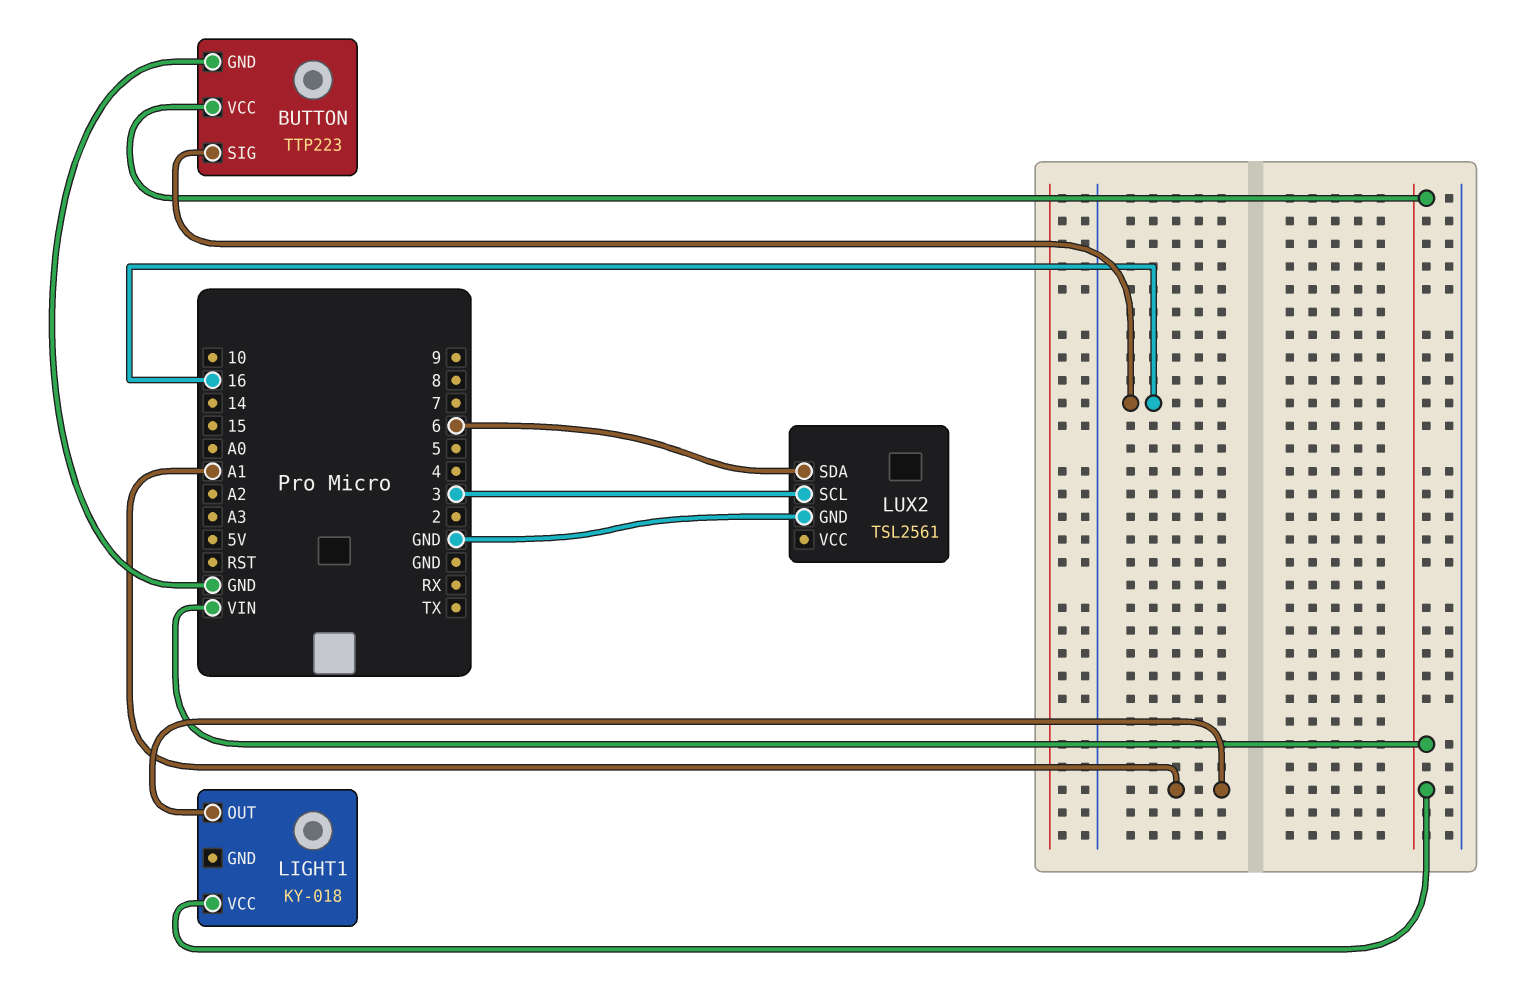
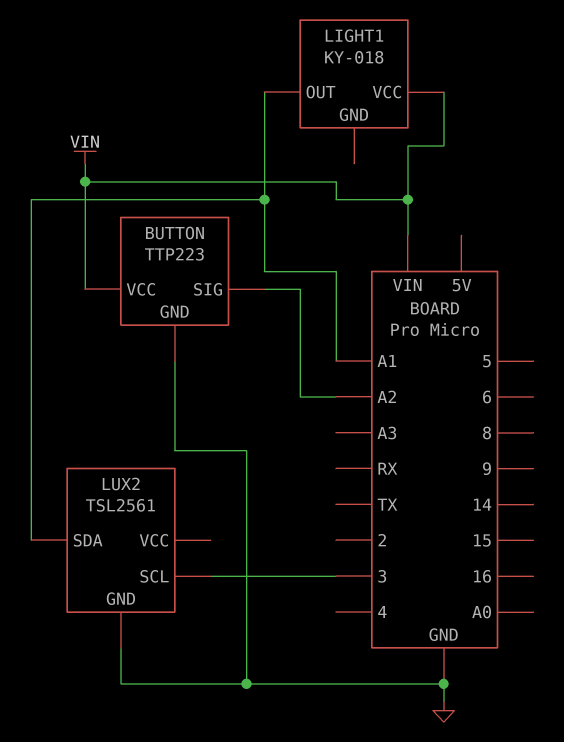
BUTTON pin SIG: 16 -> A2
LUX2 pin SDA: 6 -> A1

